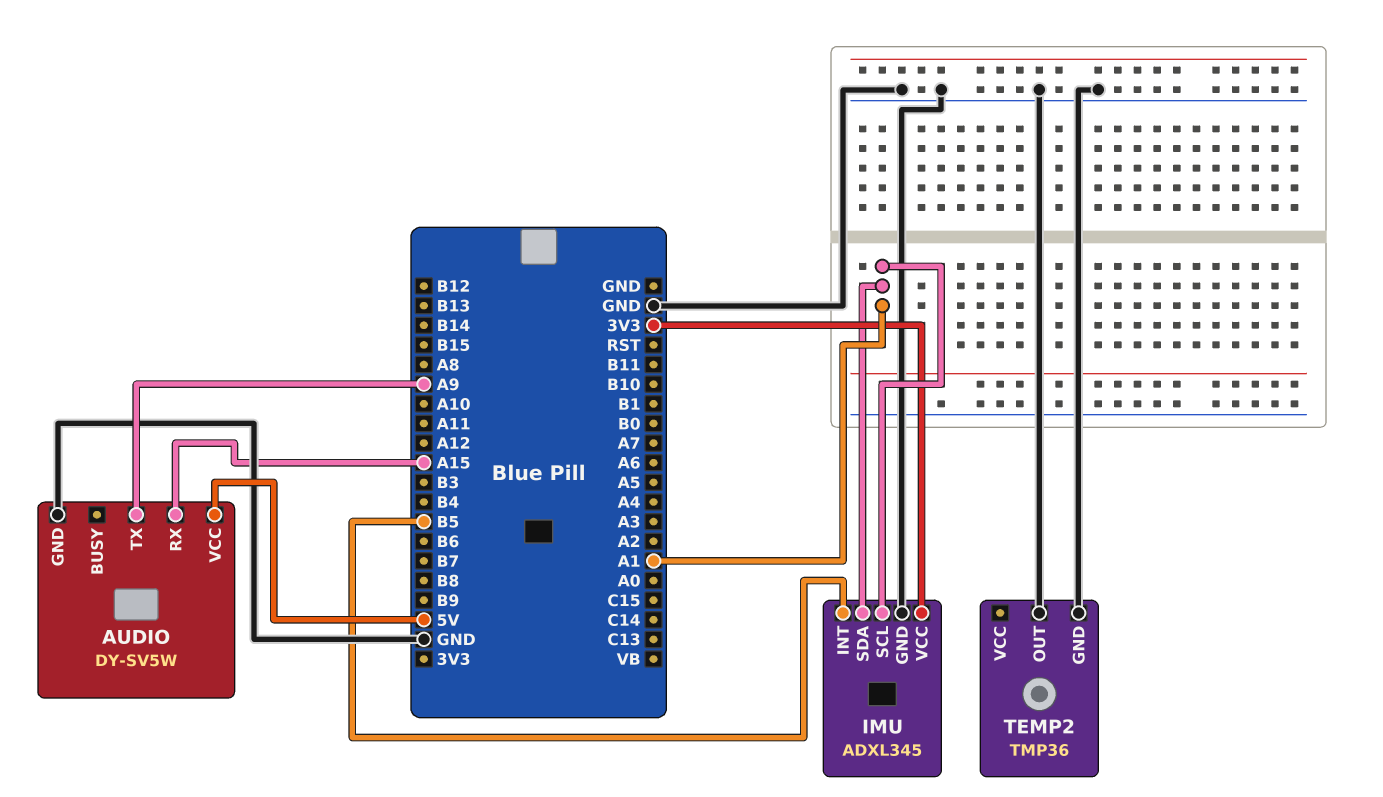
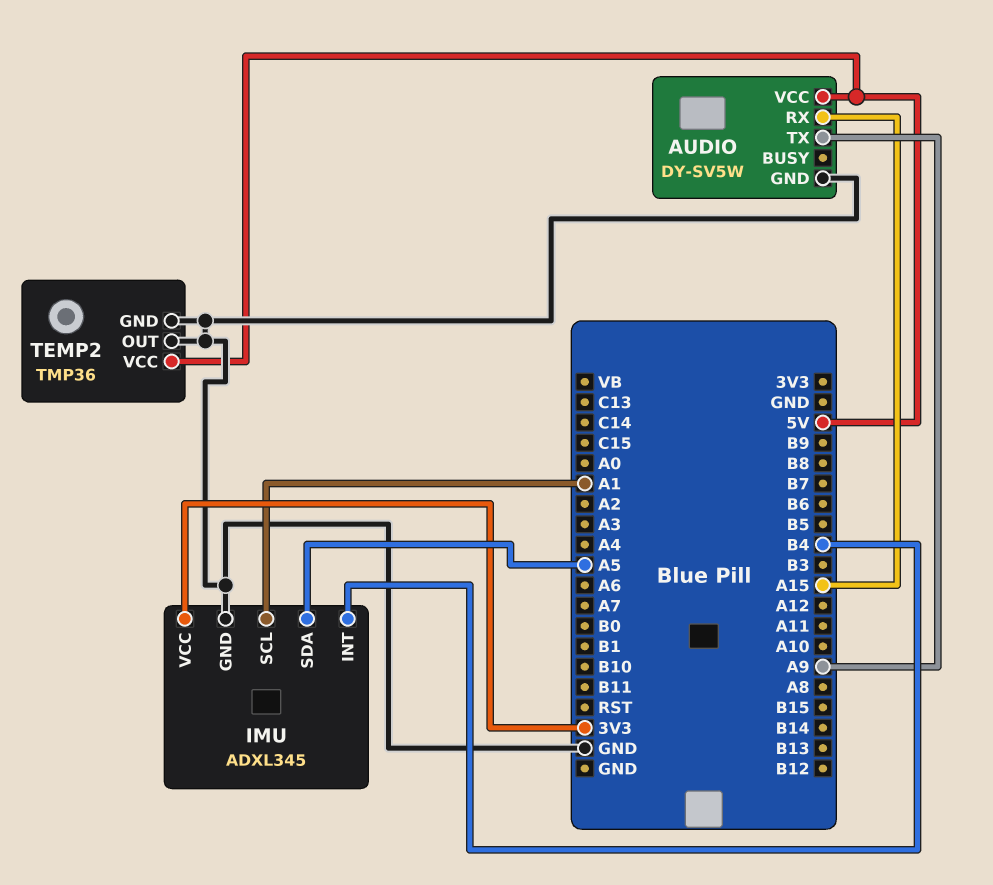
IMU pin INT: B5 -> B4
IMU pin SDA: A1 -> A5
TEMP2 pin VCC: none -> 5V

